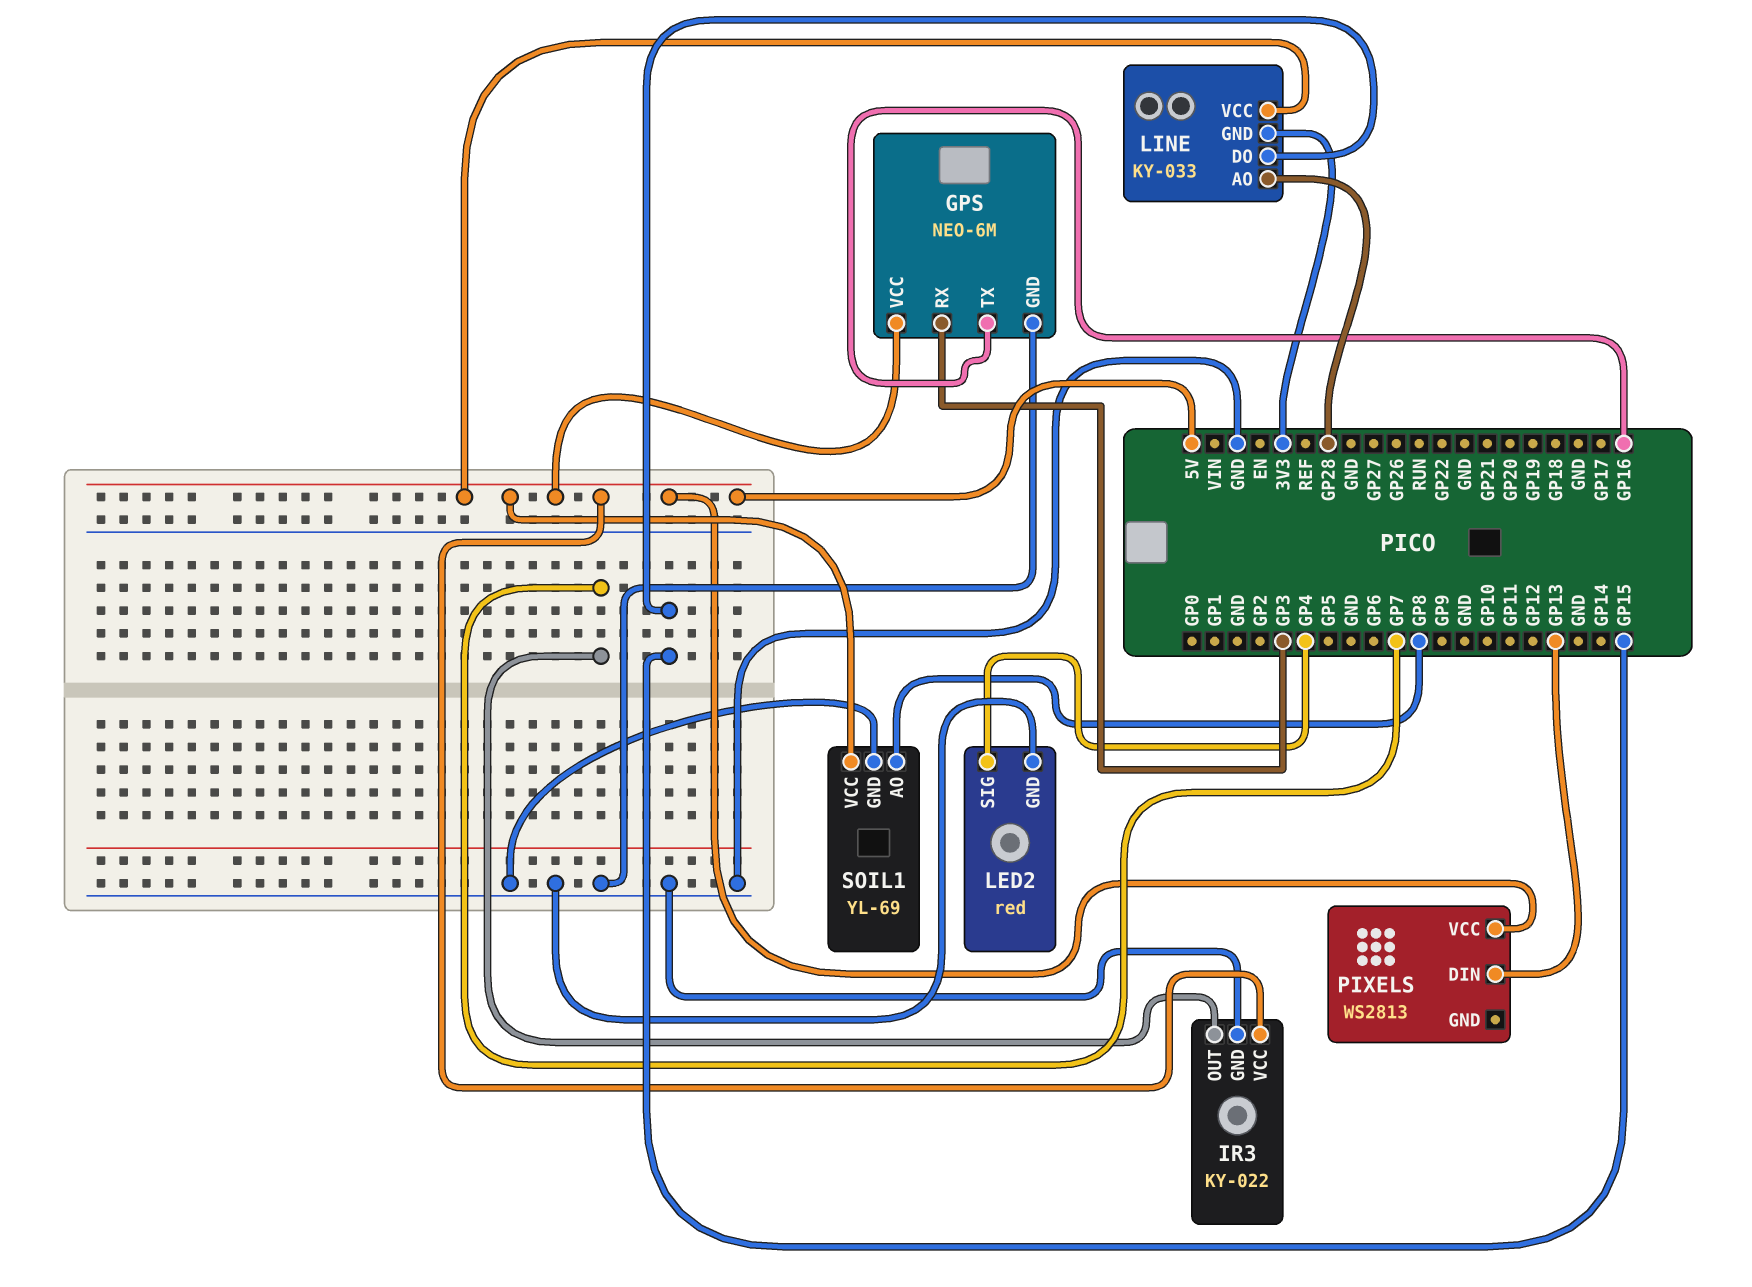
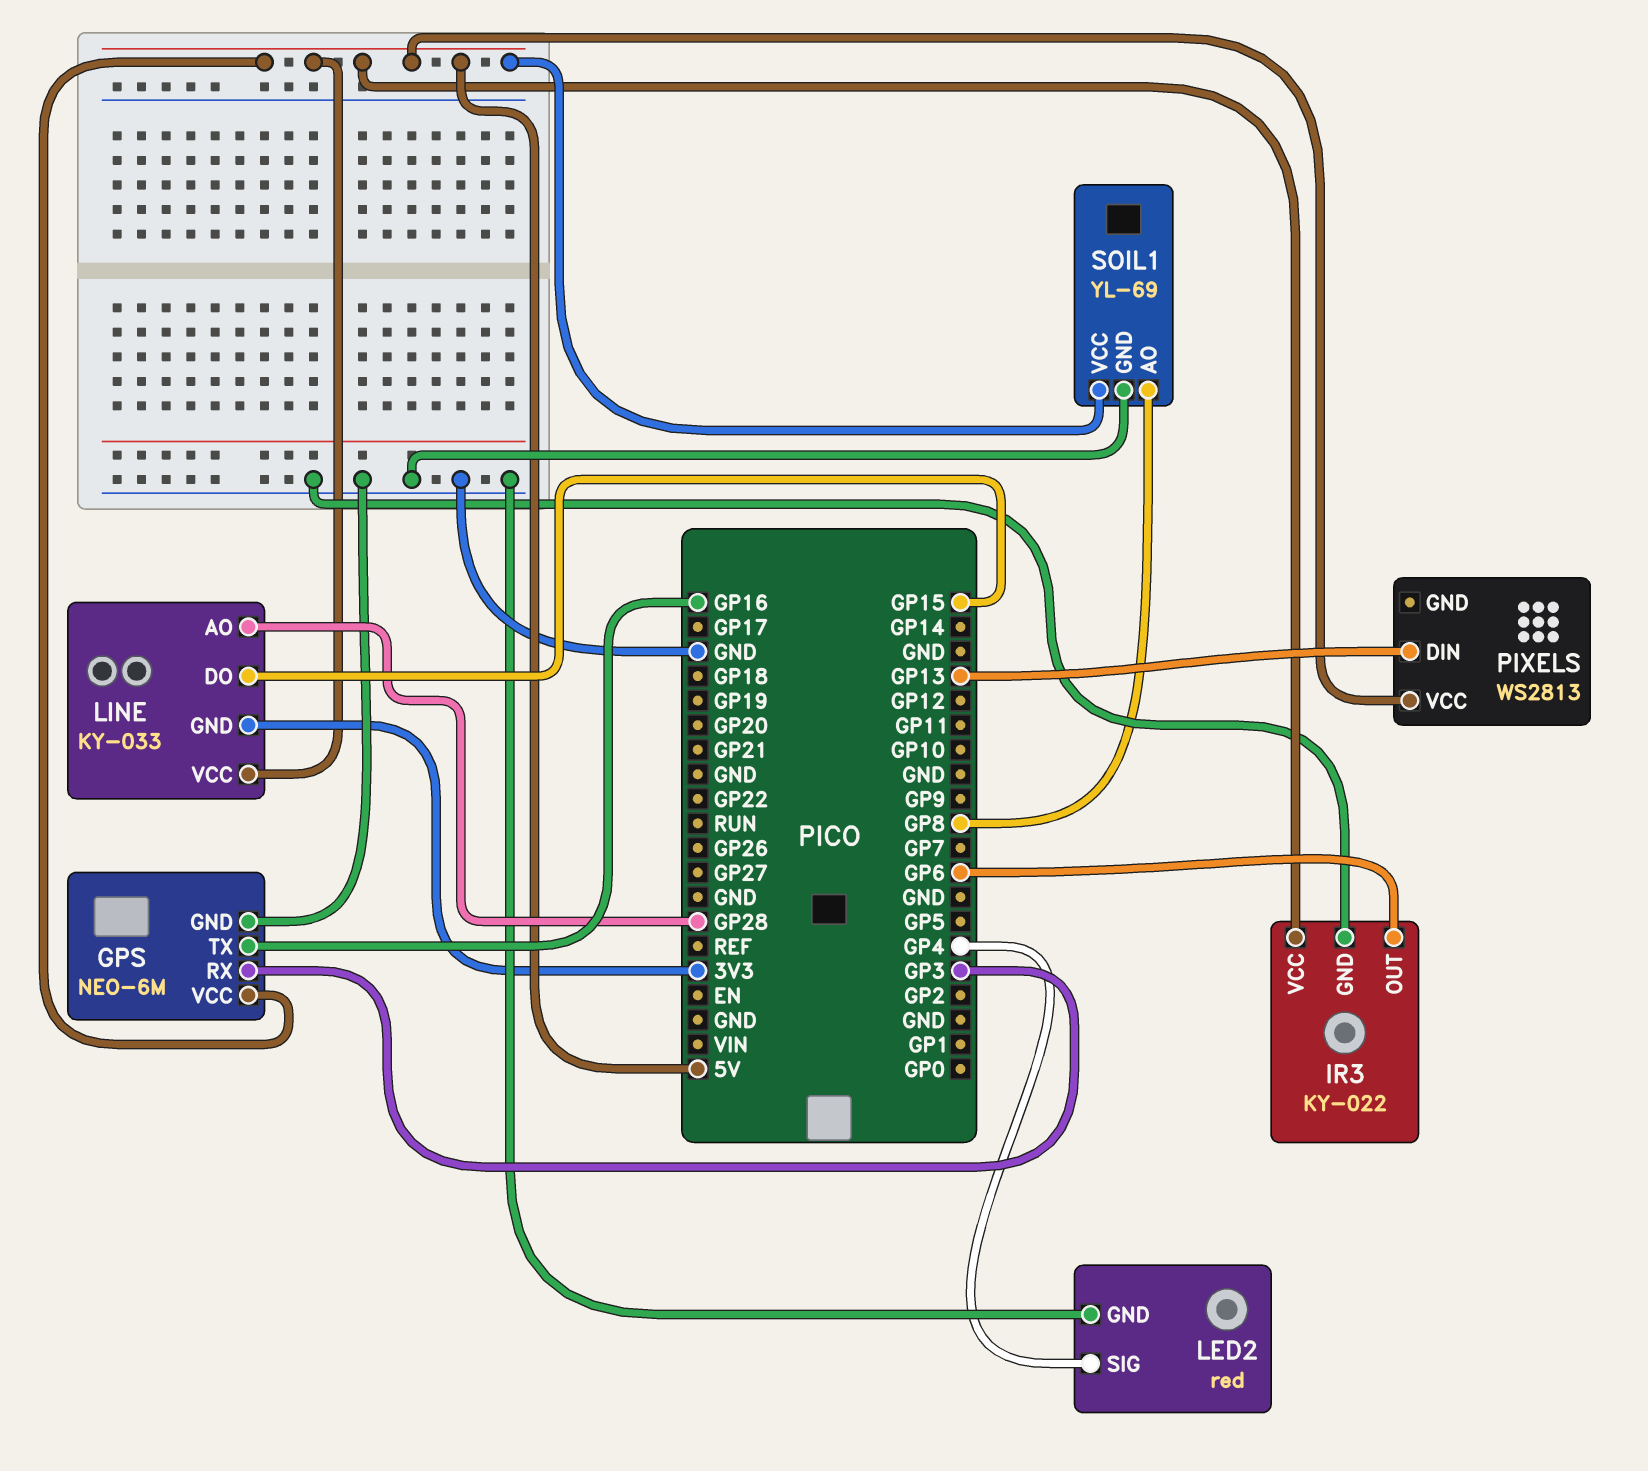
IR3 pin OUT: GP7 -> GP6

